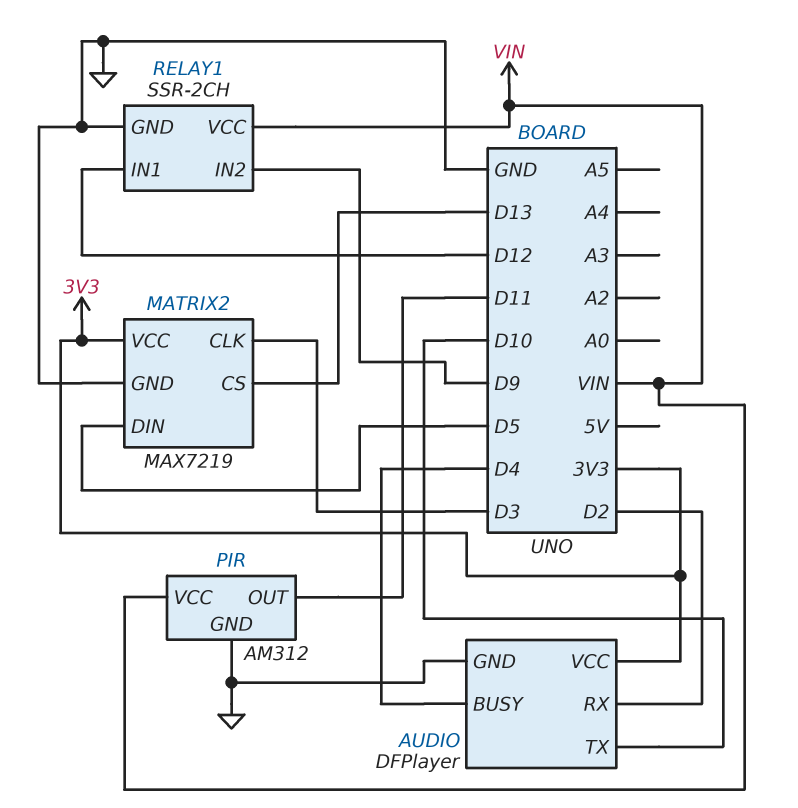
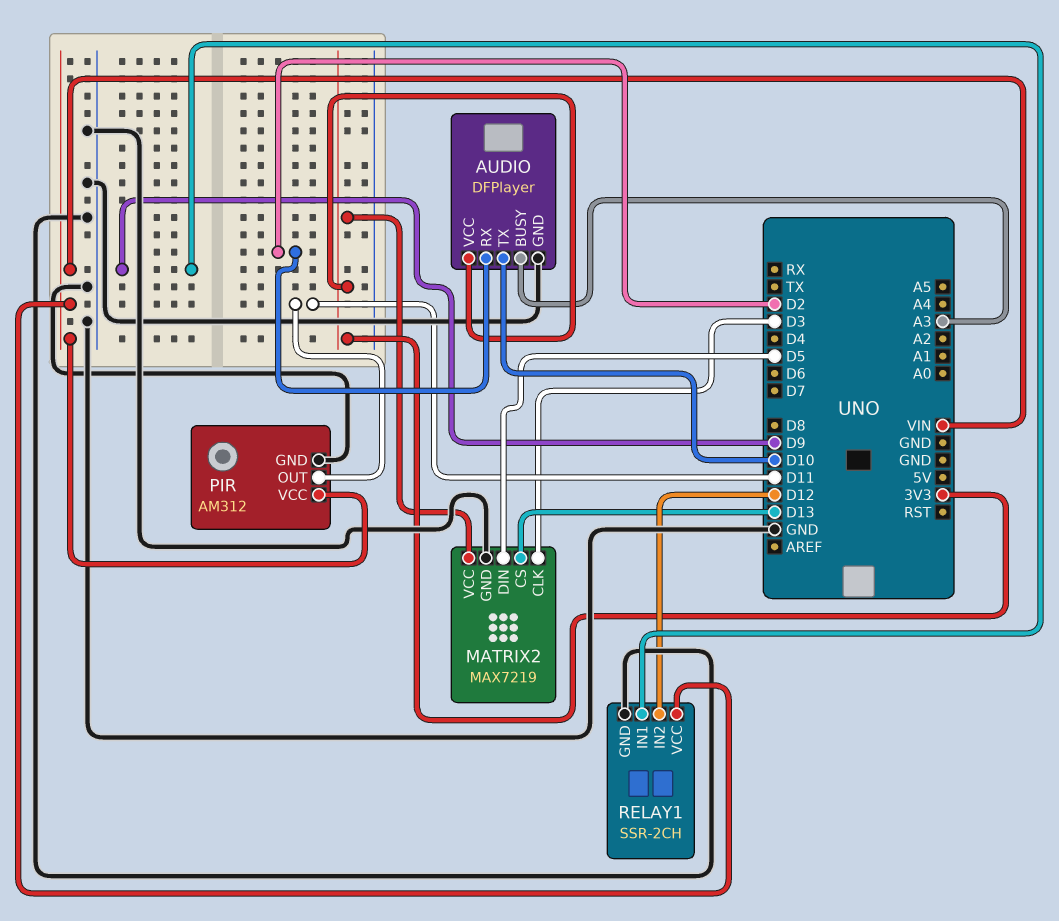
AUDIO pin BUSY: D4 -> A3
RELAY1 pin IN1: D12 -> D9
RELAY1 pin IN2: D9 -> D12

